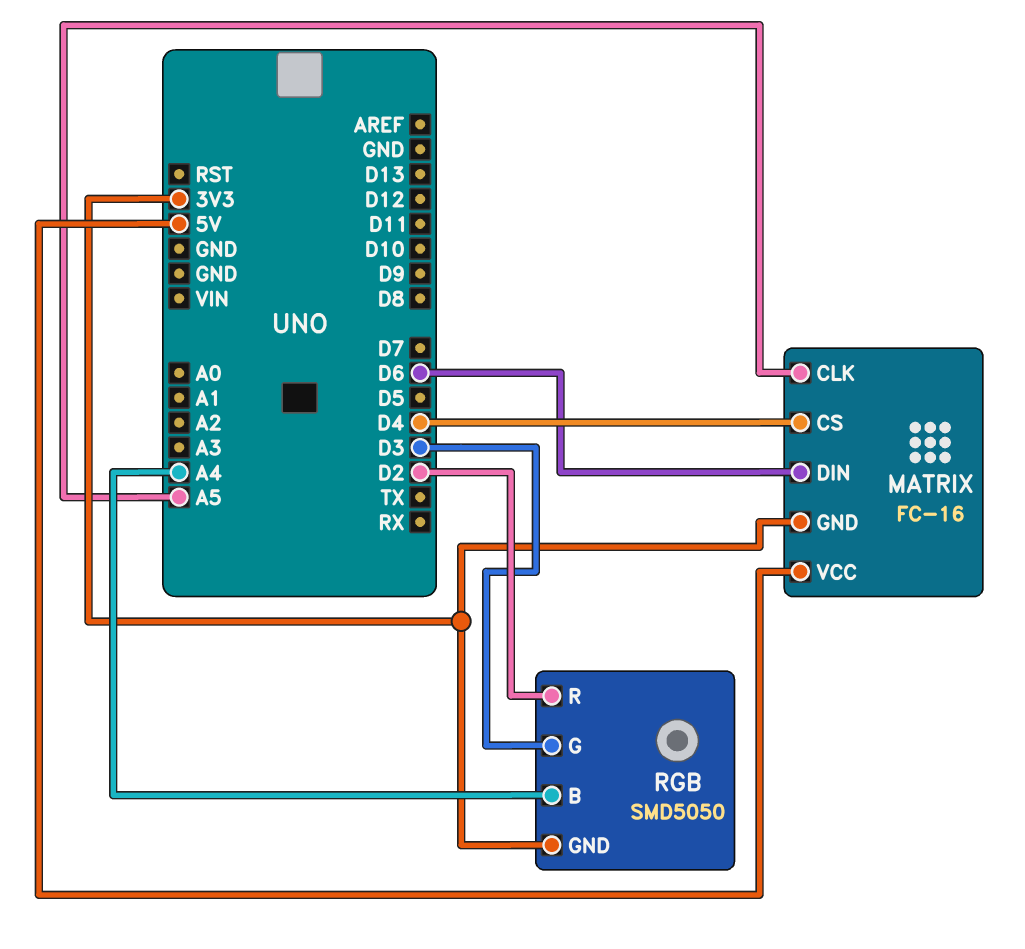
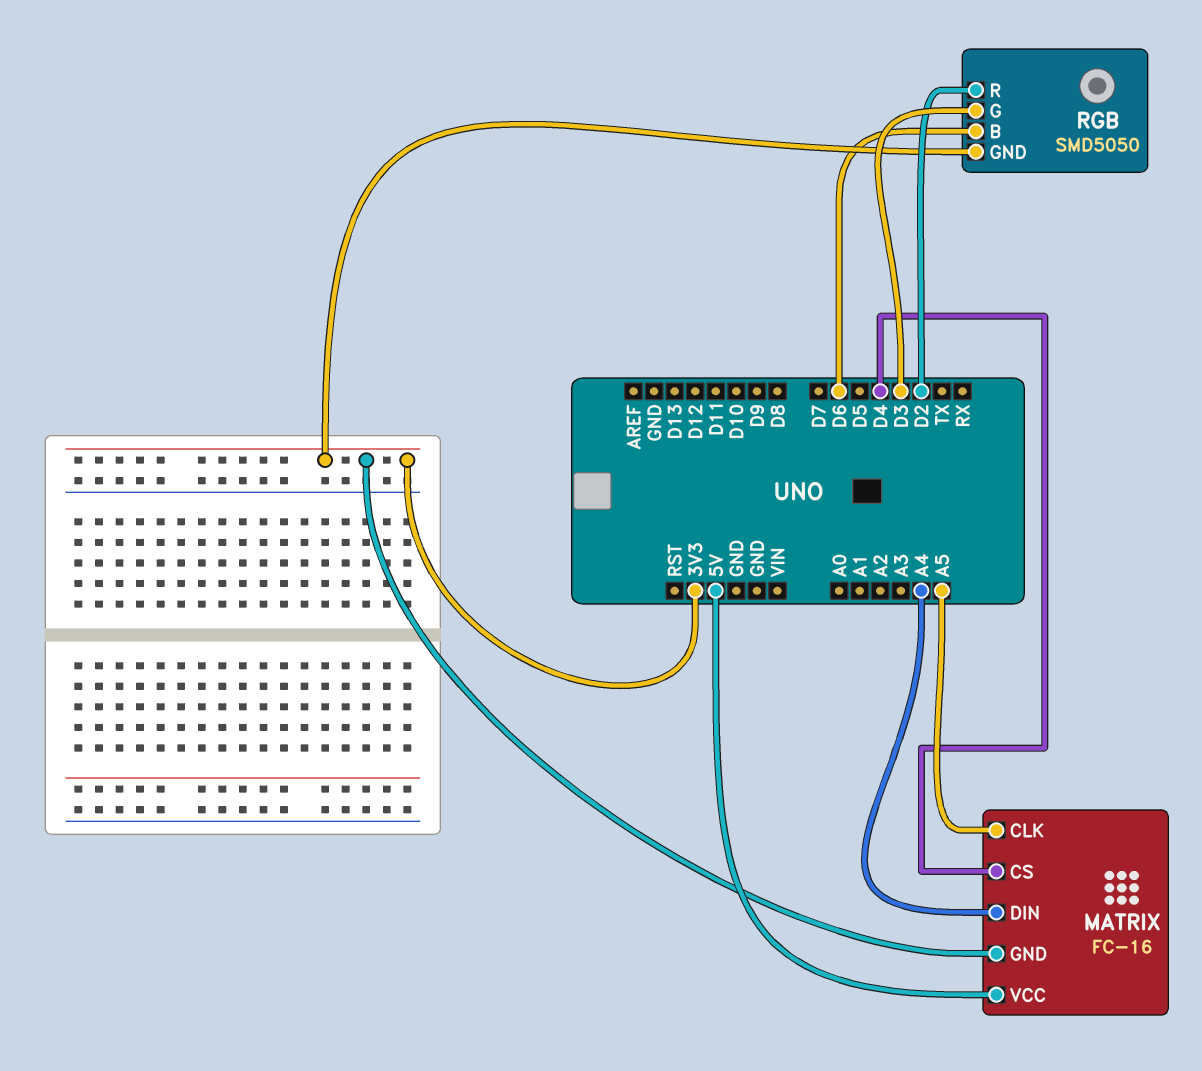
MATRIX pin DIN: D6 -> A4
RGB pin B: A4 -> D6

